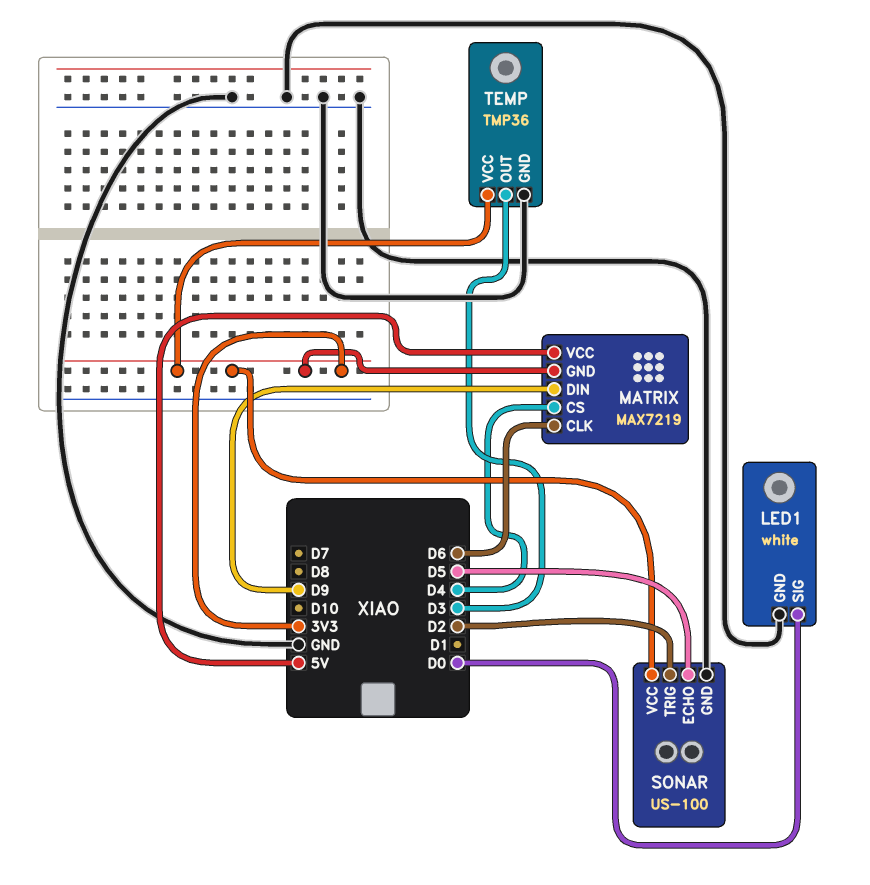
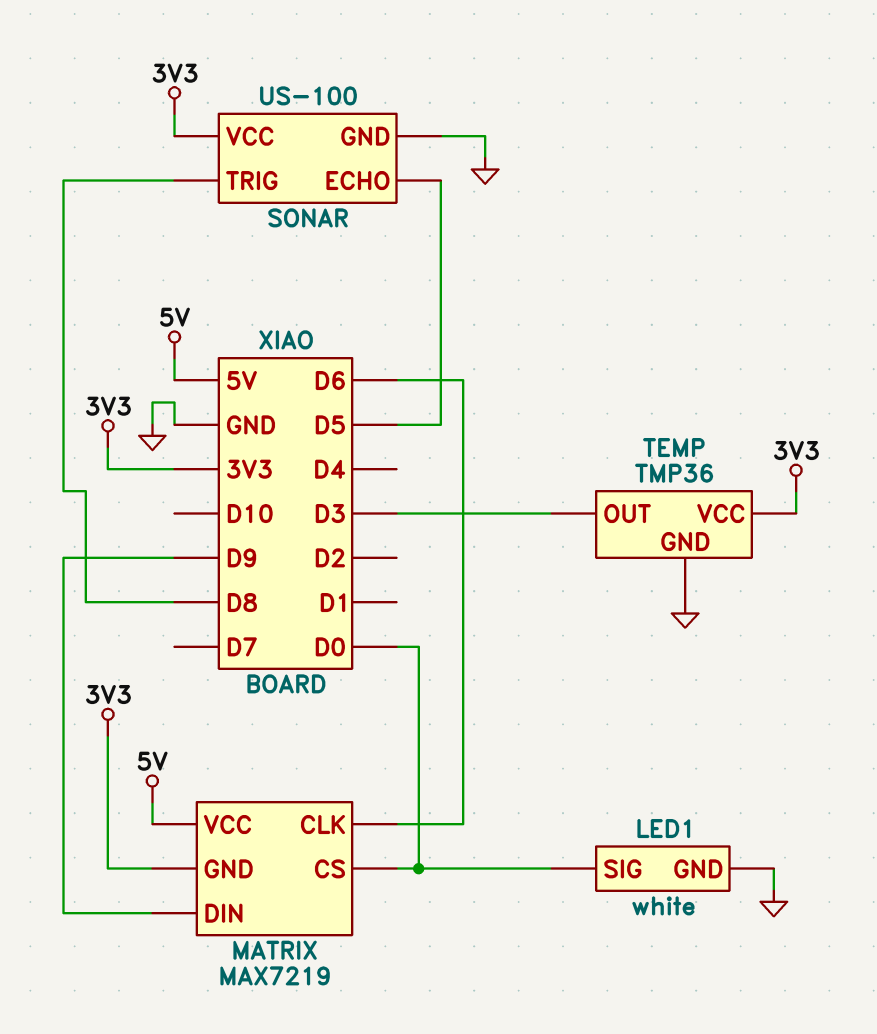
MATRIX pin CS: D4 -> D0
SONAR pin TRIG: D2 -> D8

